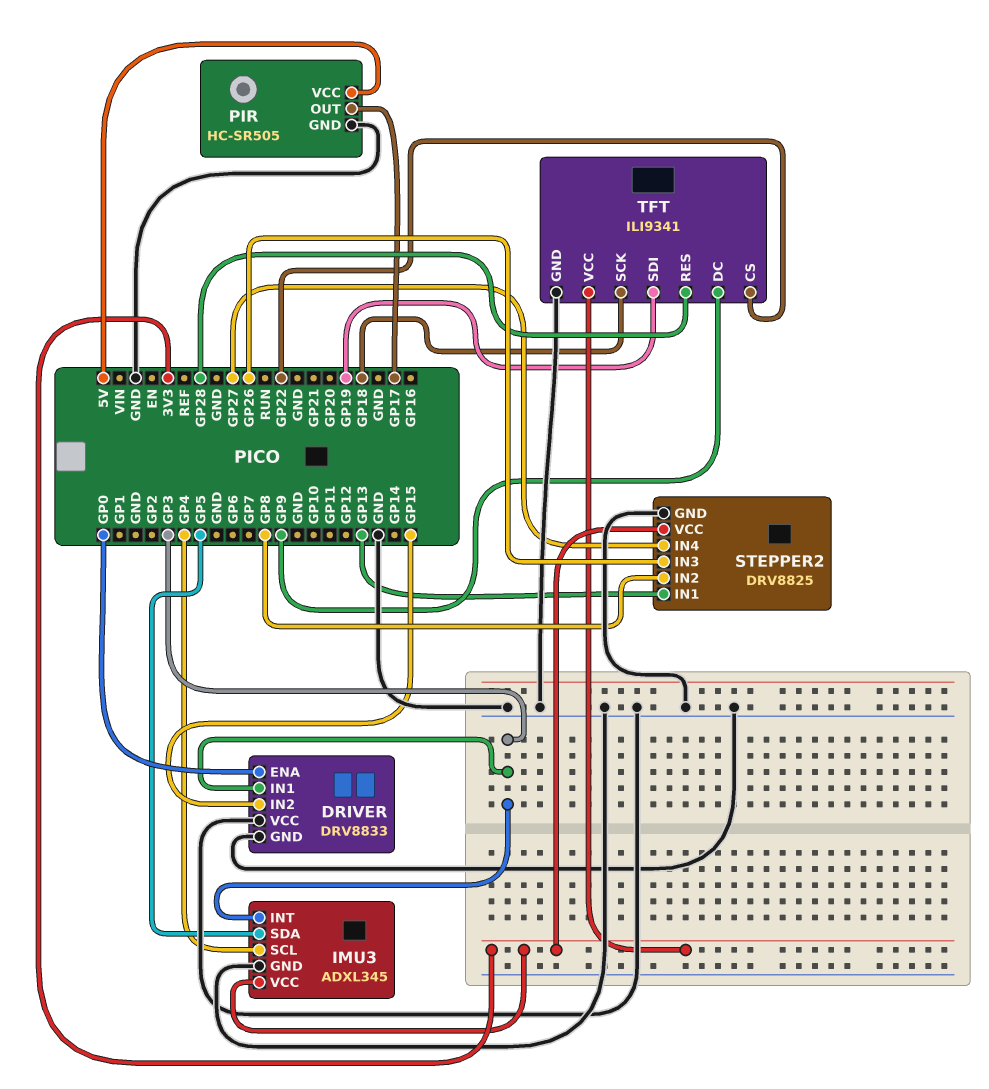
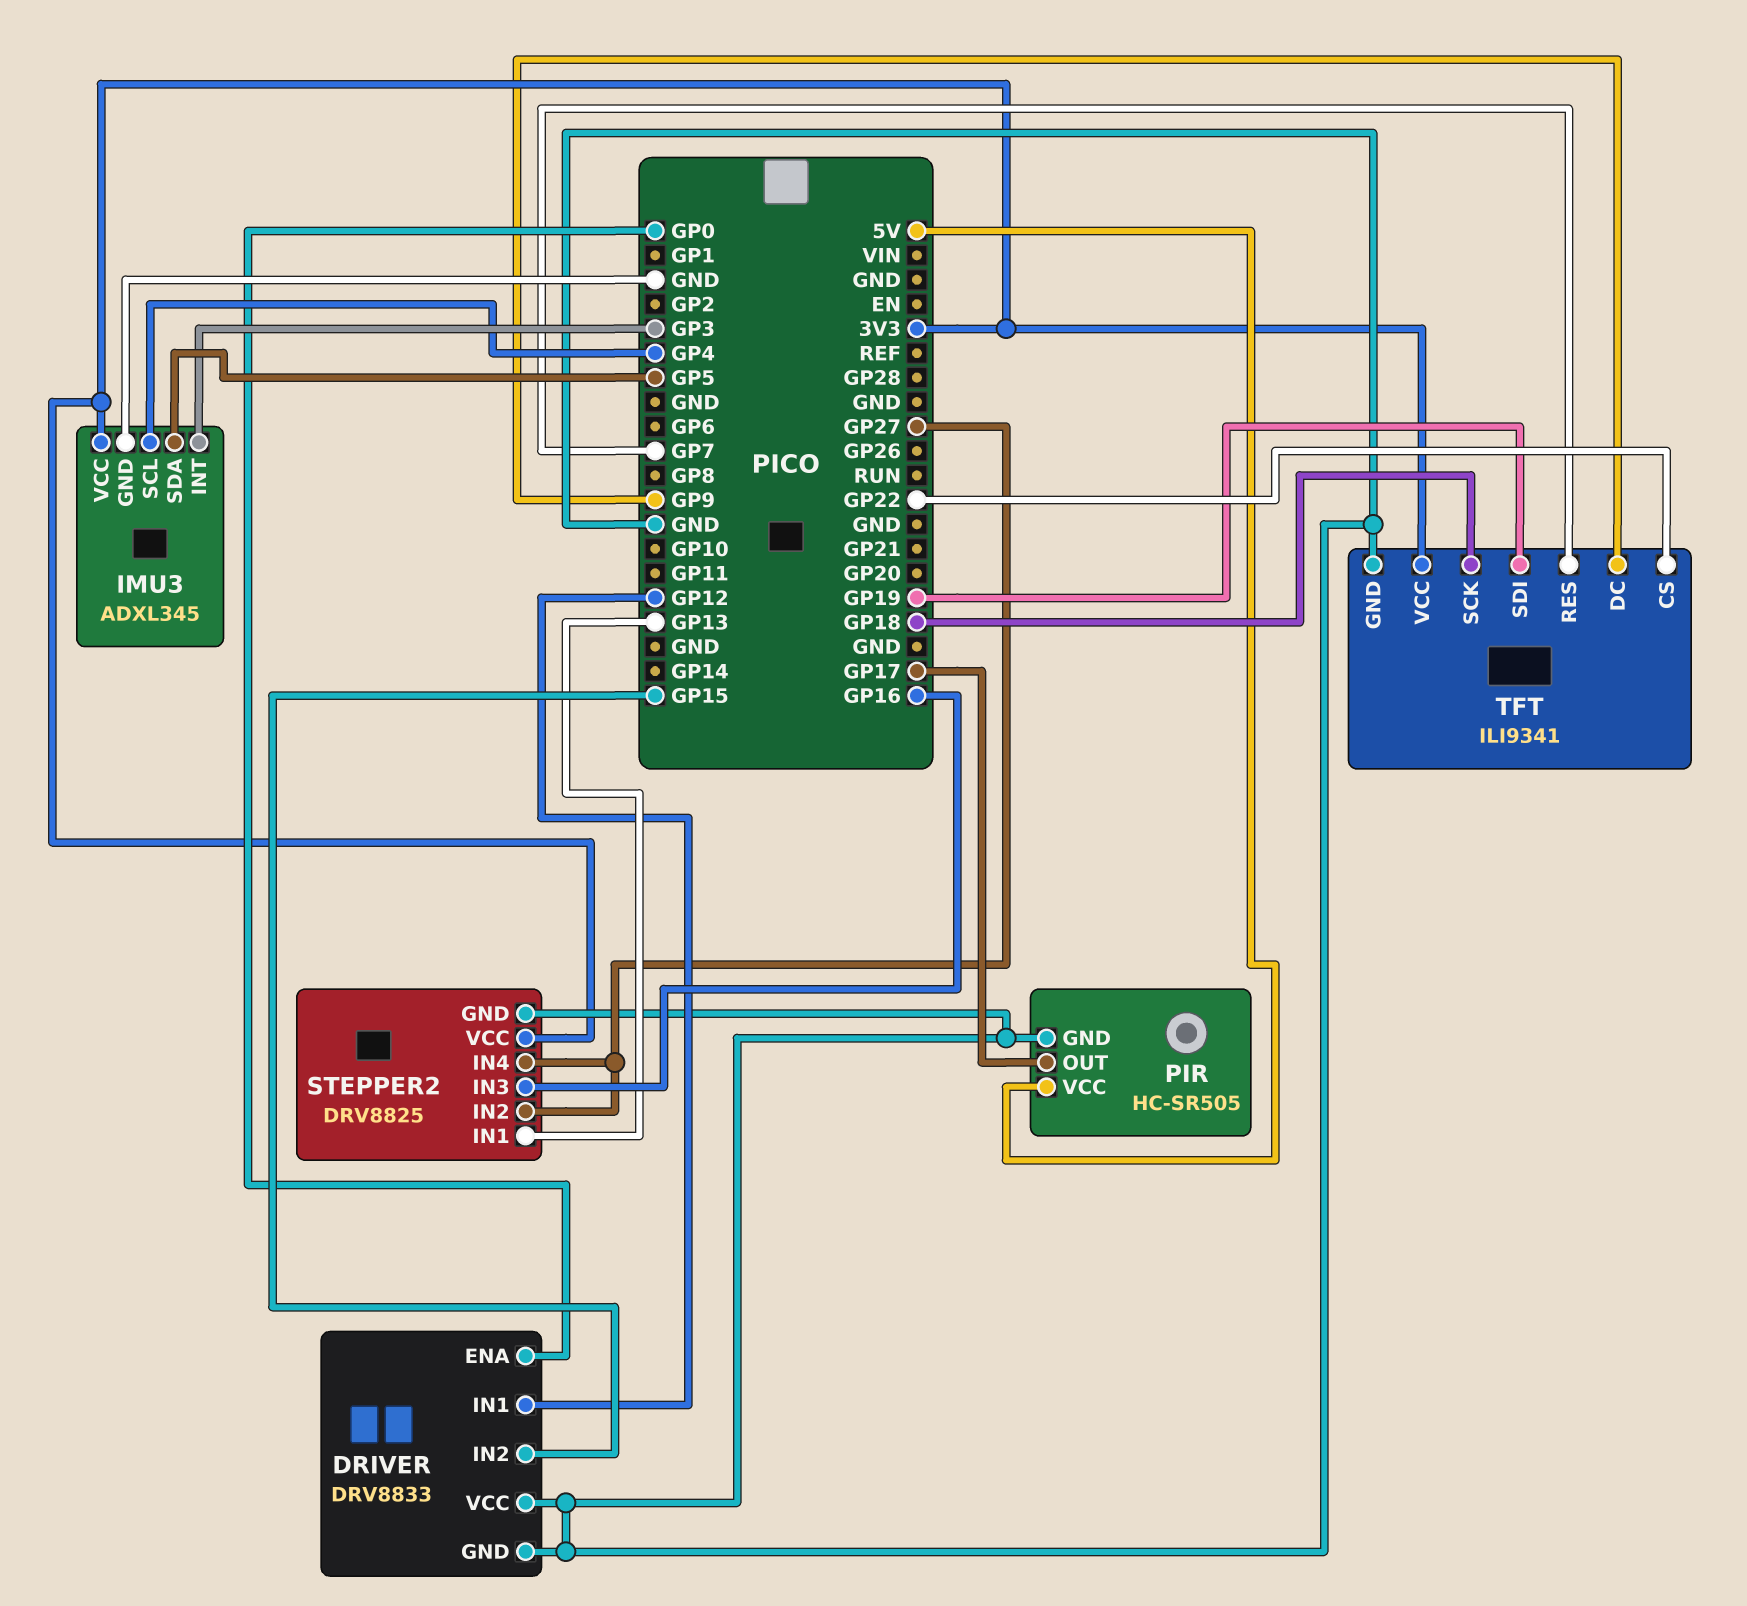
DRIVER pin IN1: GP3 -> GP12
STEPPER2 pin IN2: GP8 -> GP27
STEPPER2 pin IN3: GP26 -> GP16
TFT pin RES: GP28 -> GP7

